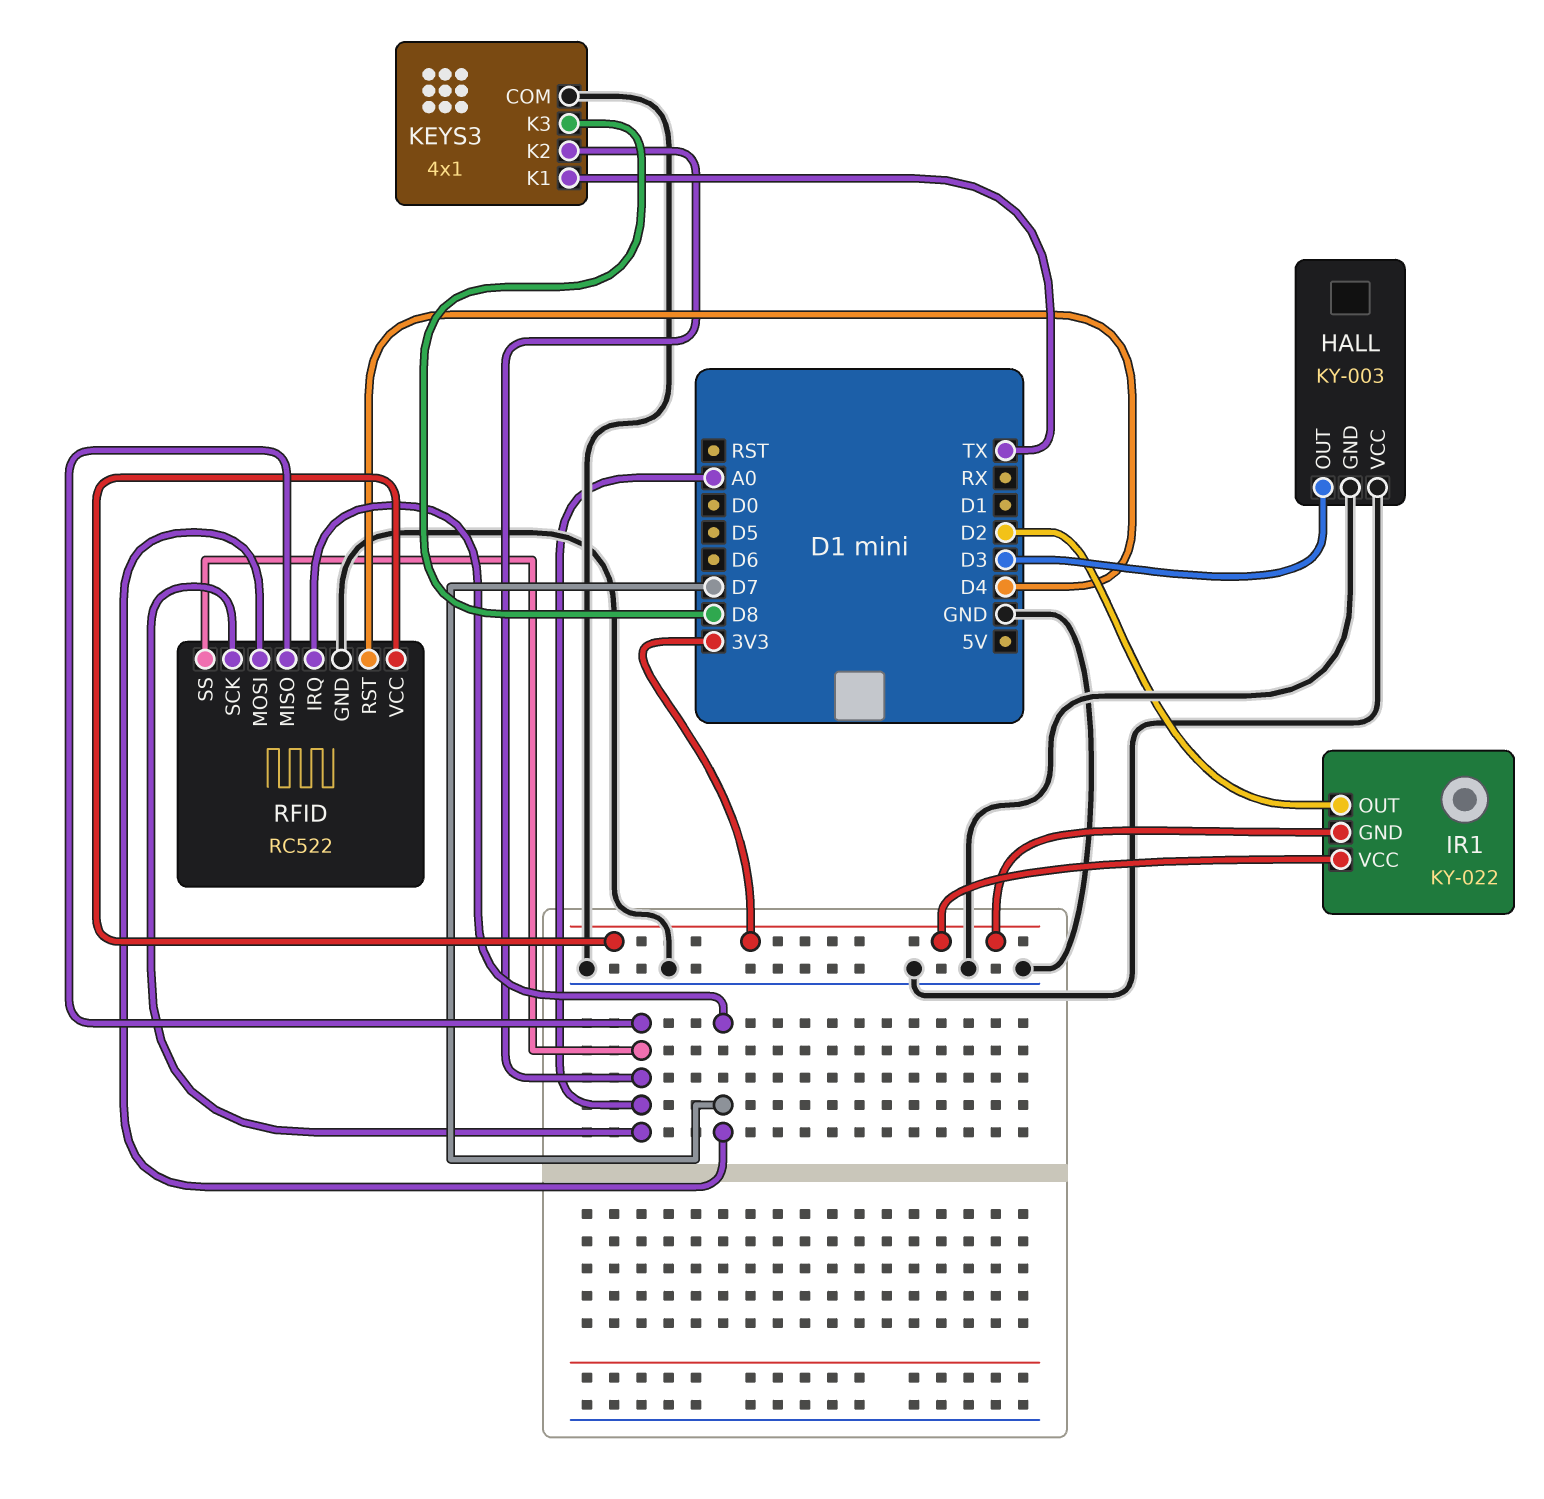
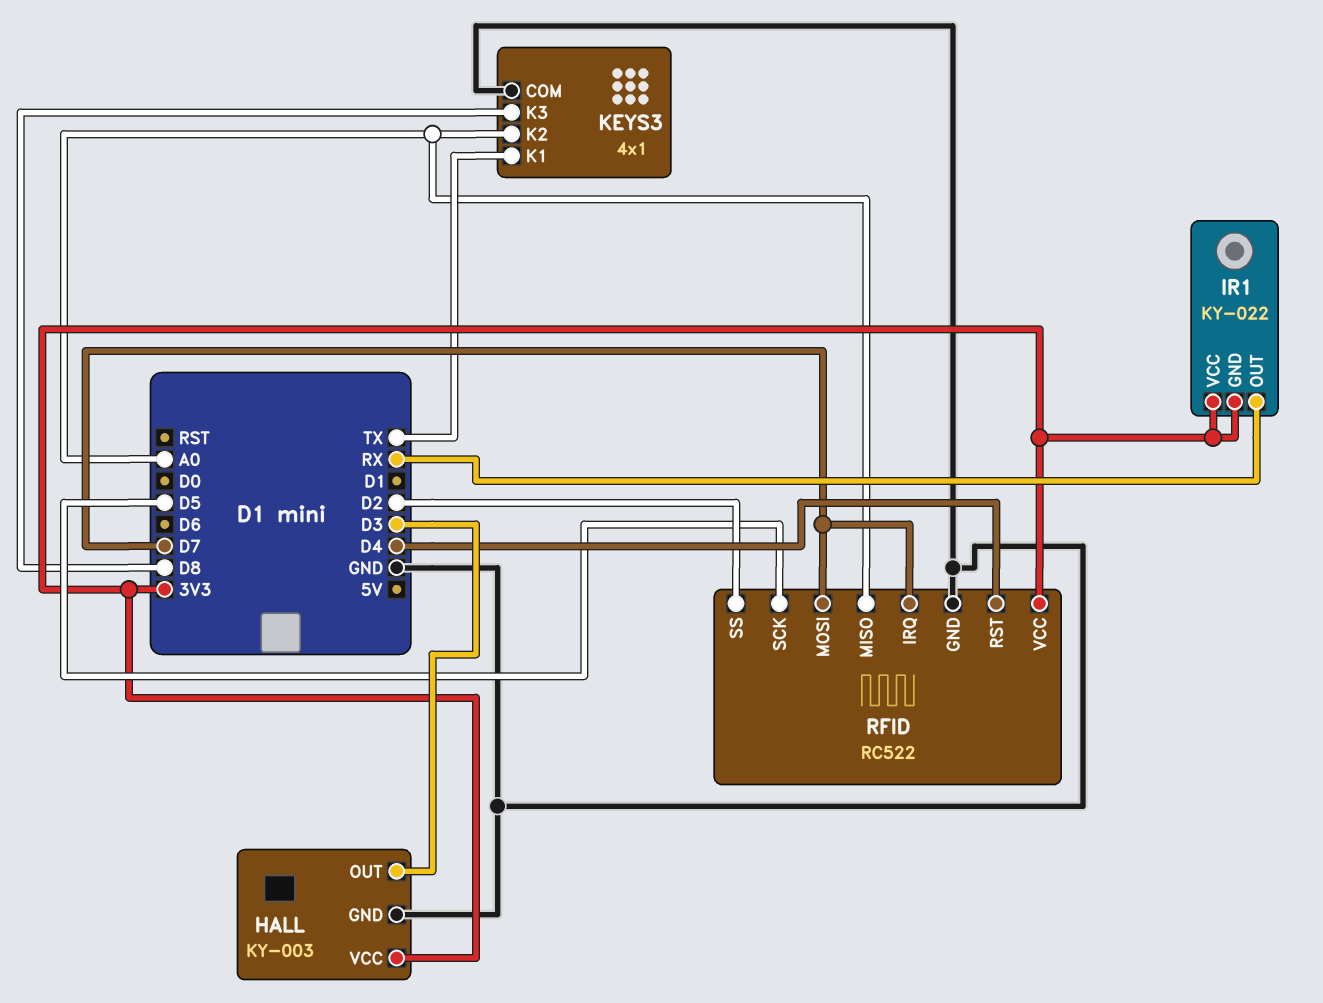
HALL pin VCC: GND -> 3V3
IR1 pin OUT: D2 -> RX
RFID pin SCK: A0 -> D5
RFID pin SS: A0 -> D2

